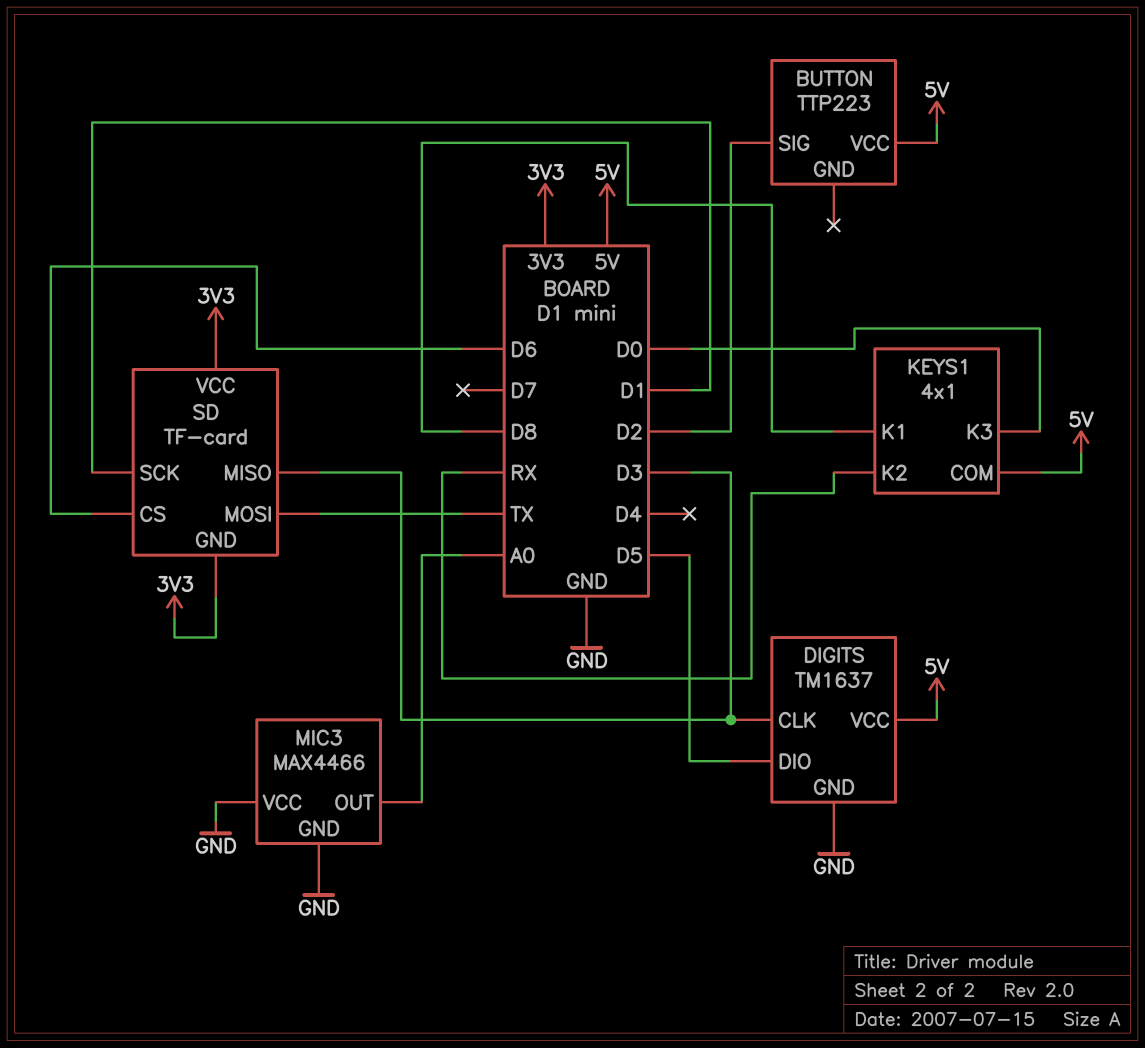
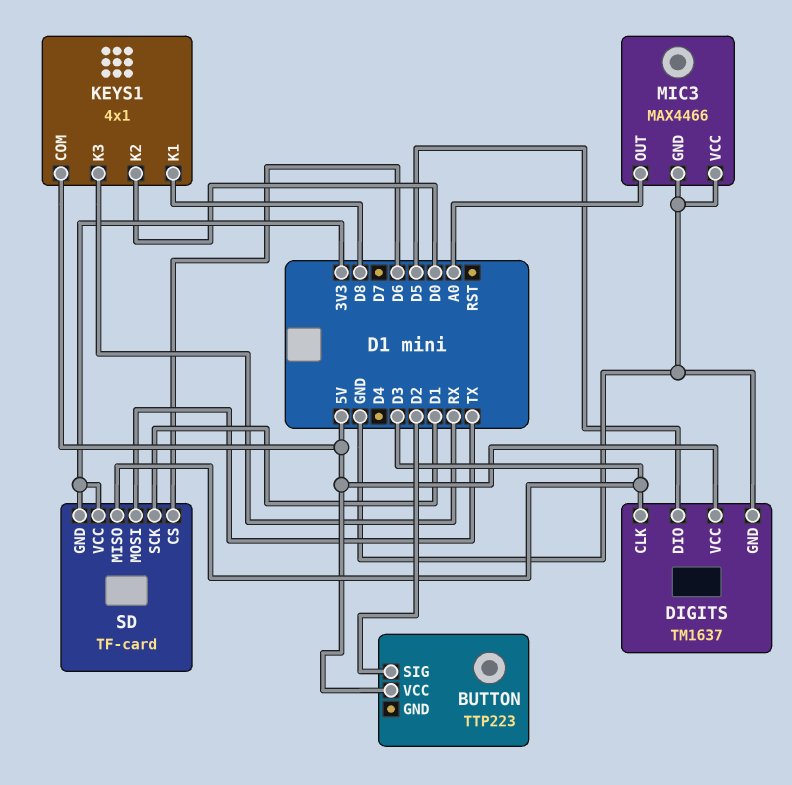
KEYS1 pin K2: RX -> D0
KEYS1 pin K3: D0 -> RX

